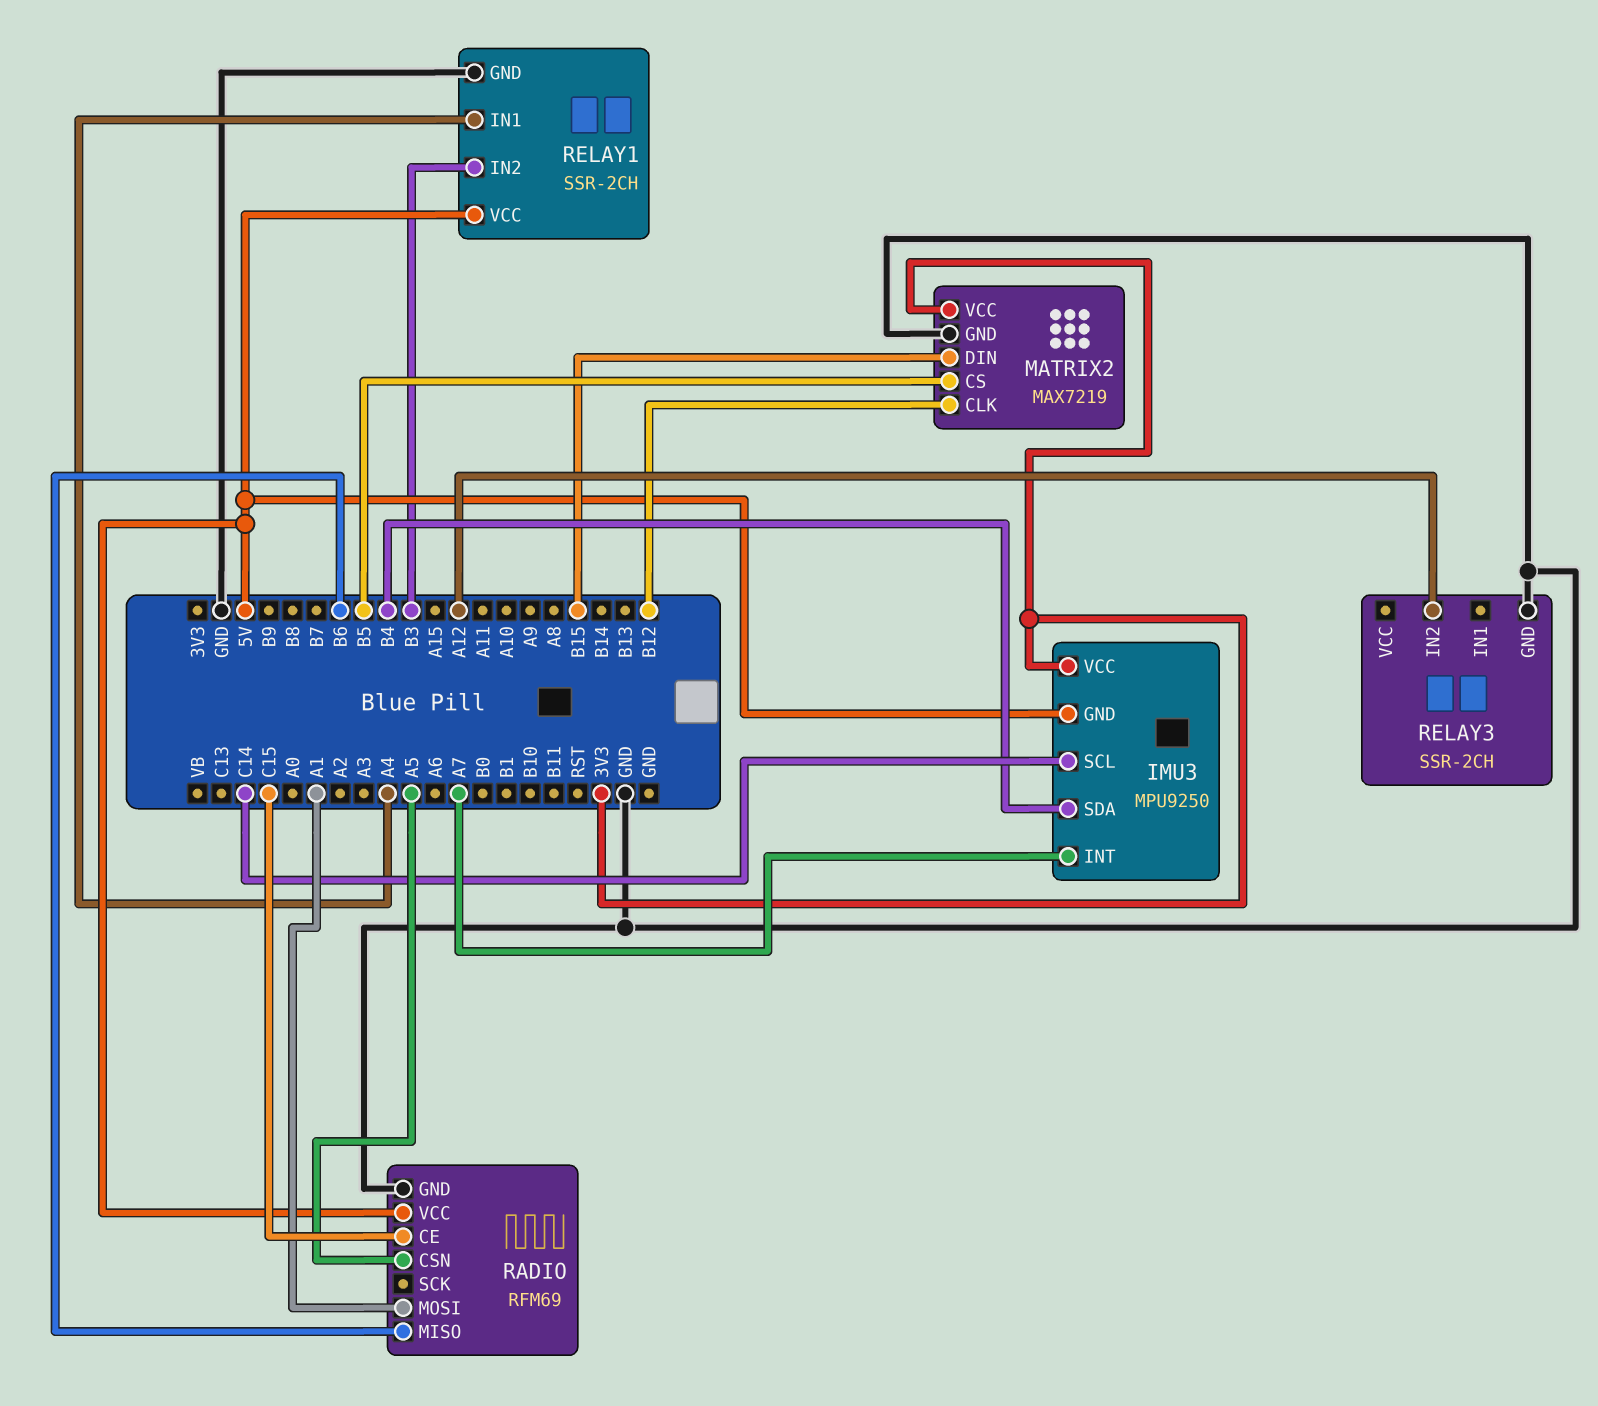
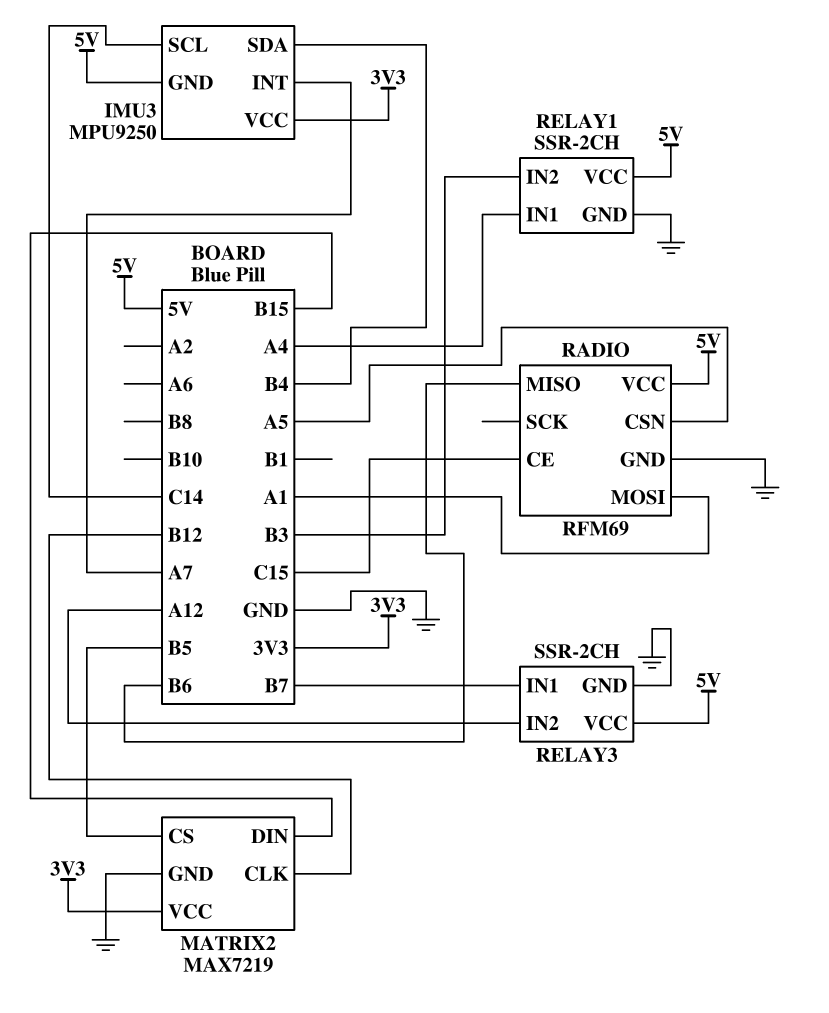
RELAY3 pin IN1: none -> B7
RELAY3 pin VCC: none -> 5V

